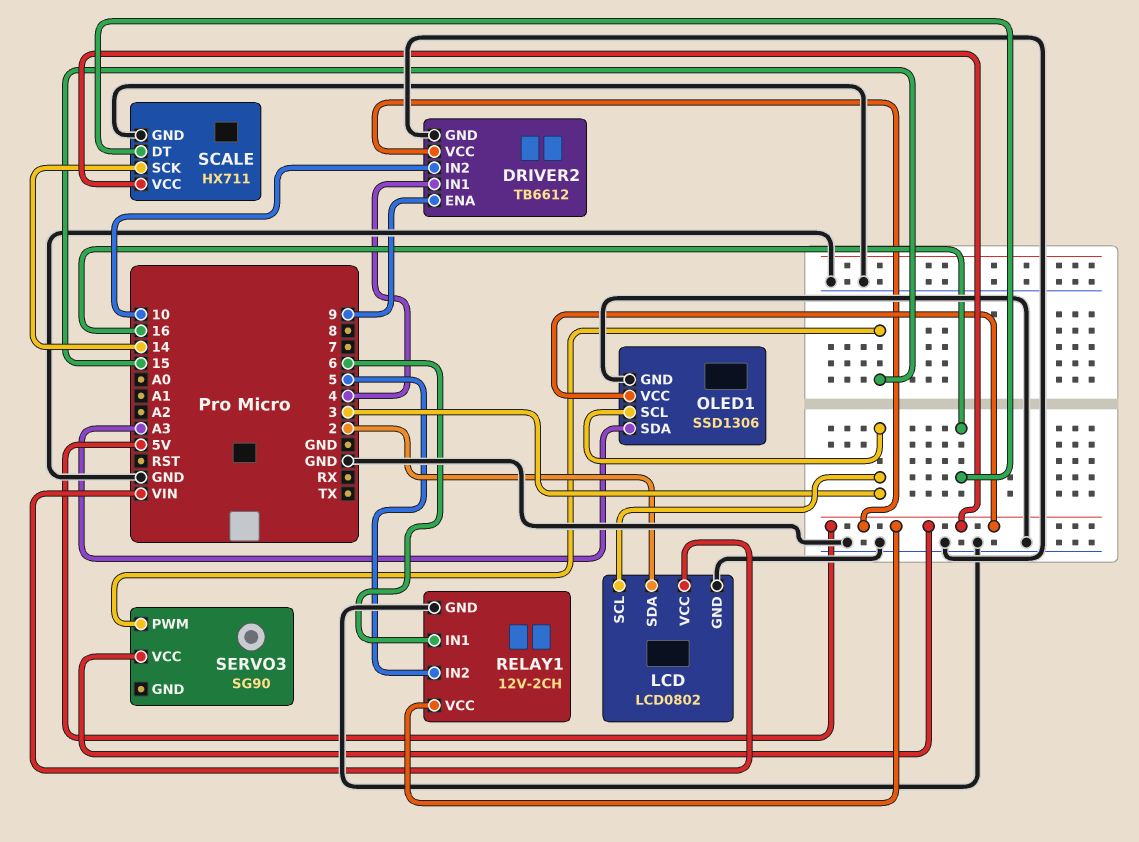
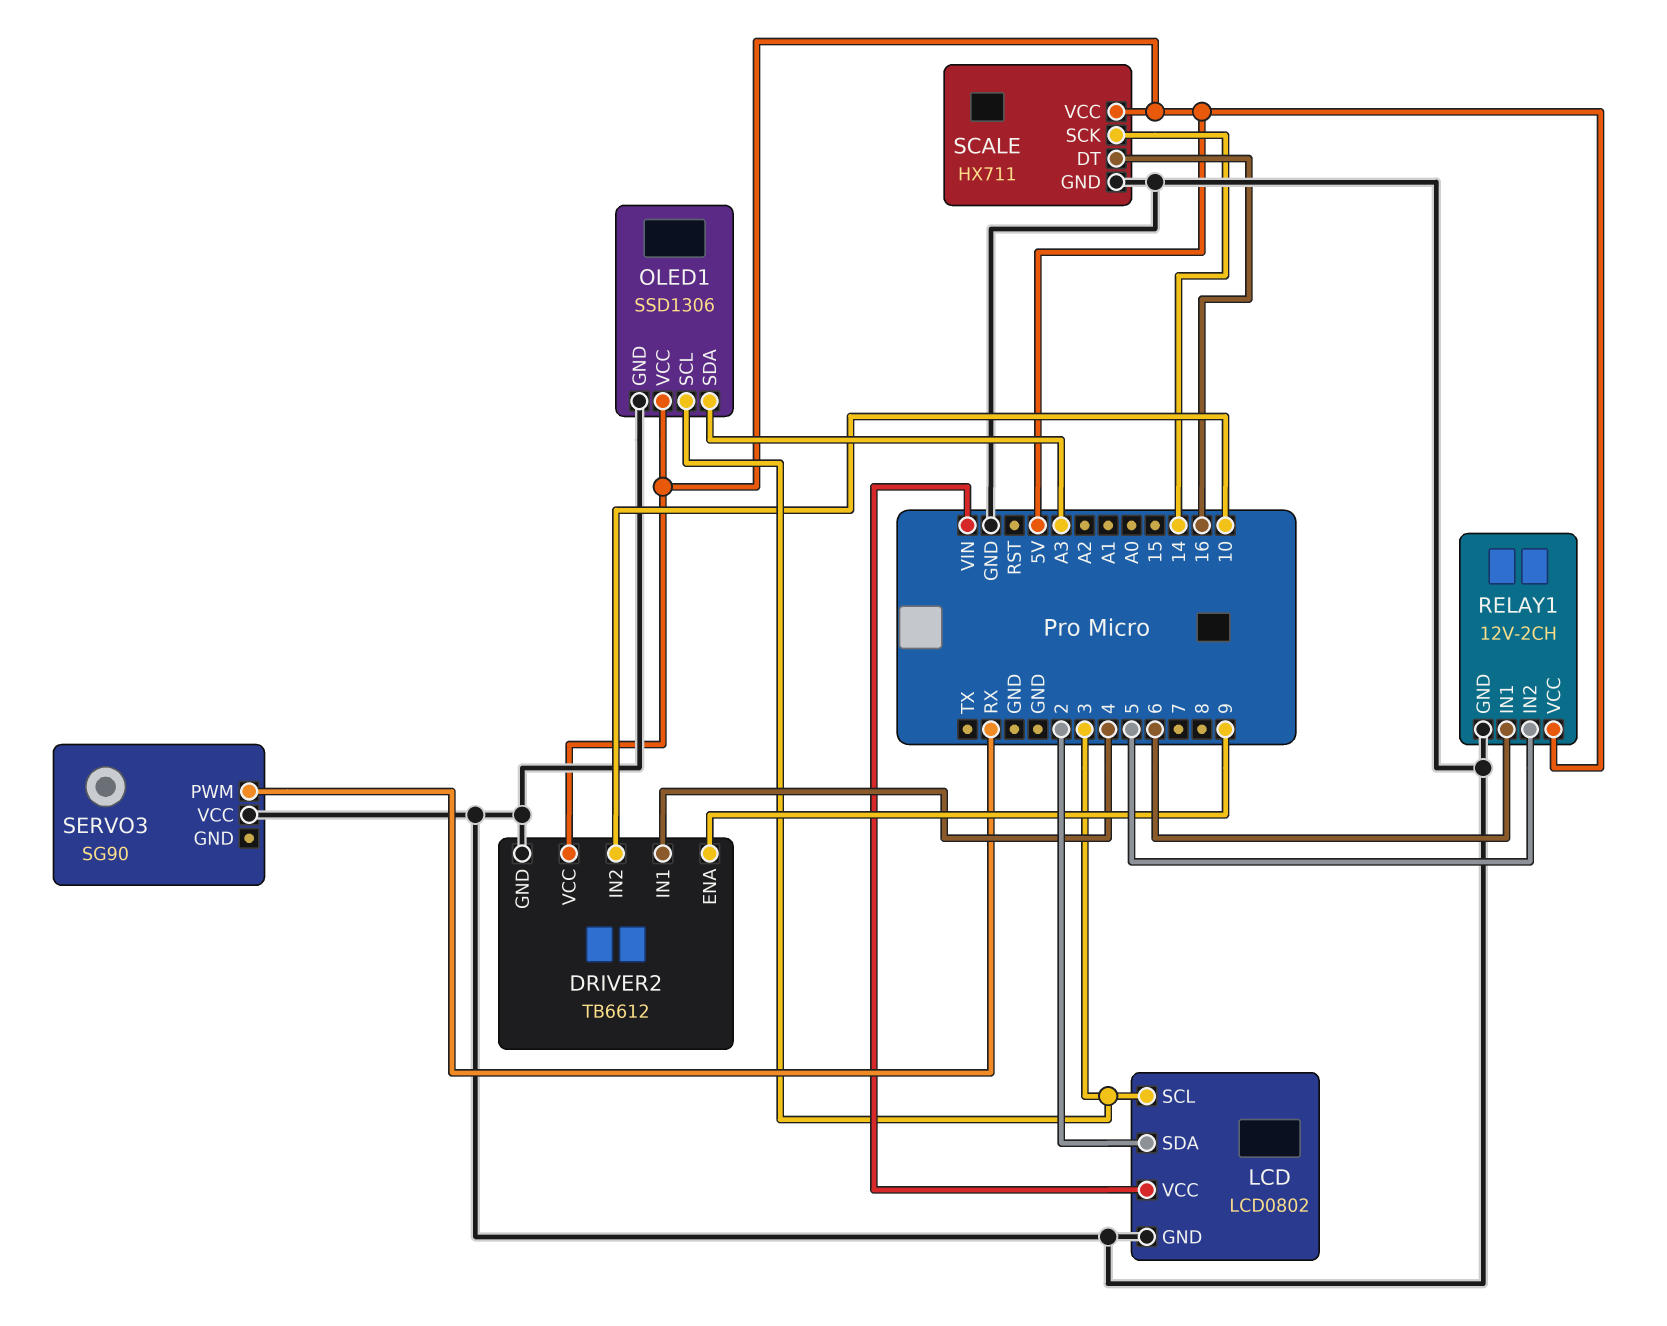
SERVO3 pin PWM: 15 -> RX
SERVO3 pin VCC: 5V -> GND

